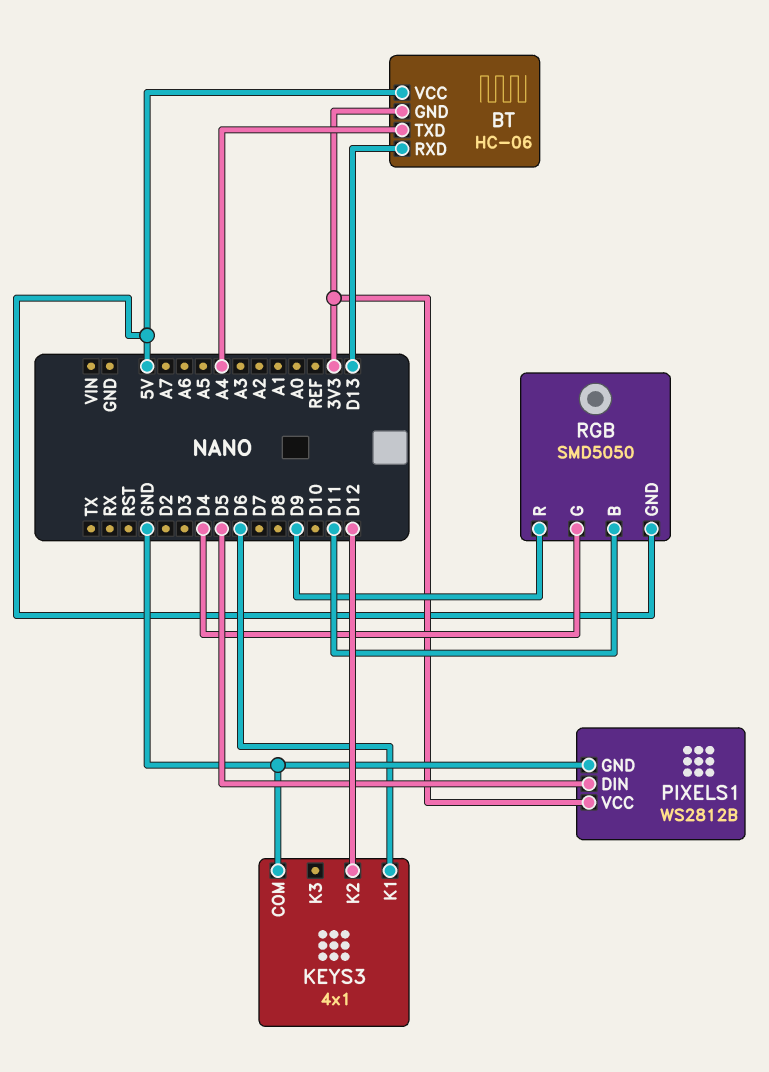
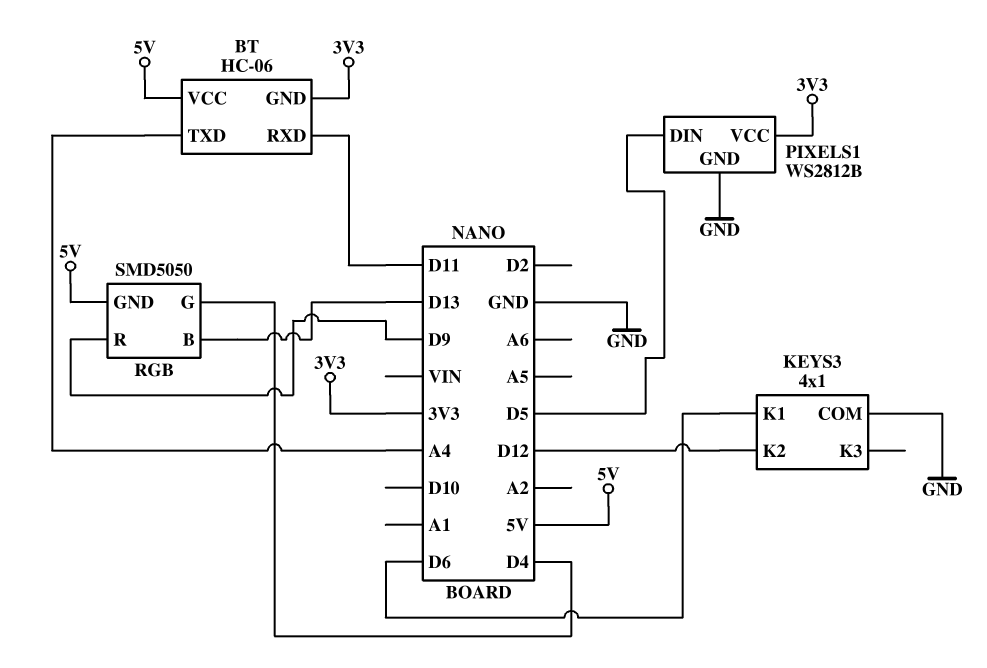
BT pin RXD: D13 -> D11
RGB pin B: D11 -> D13

